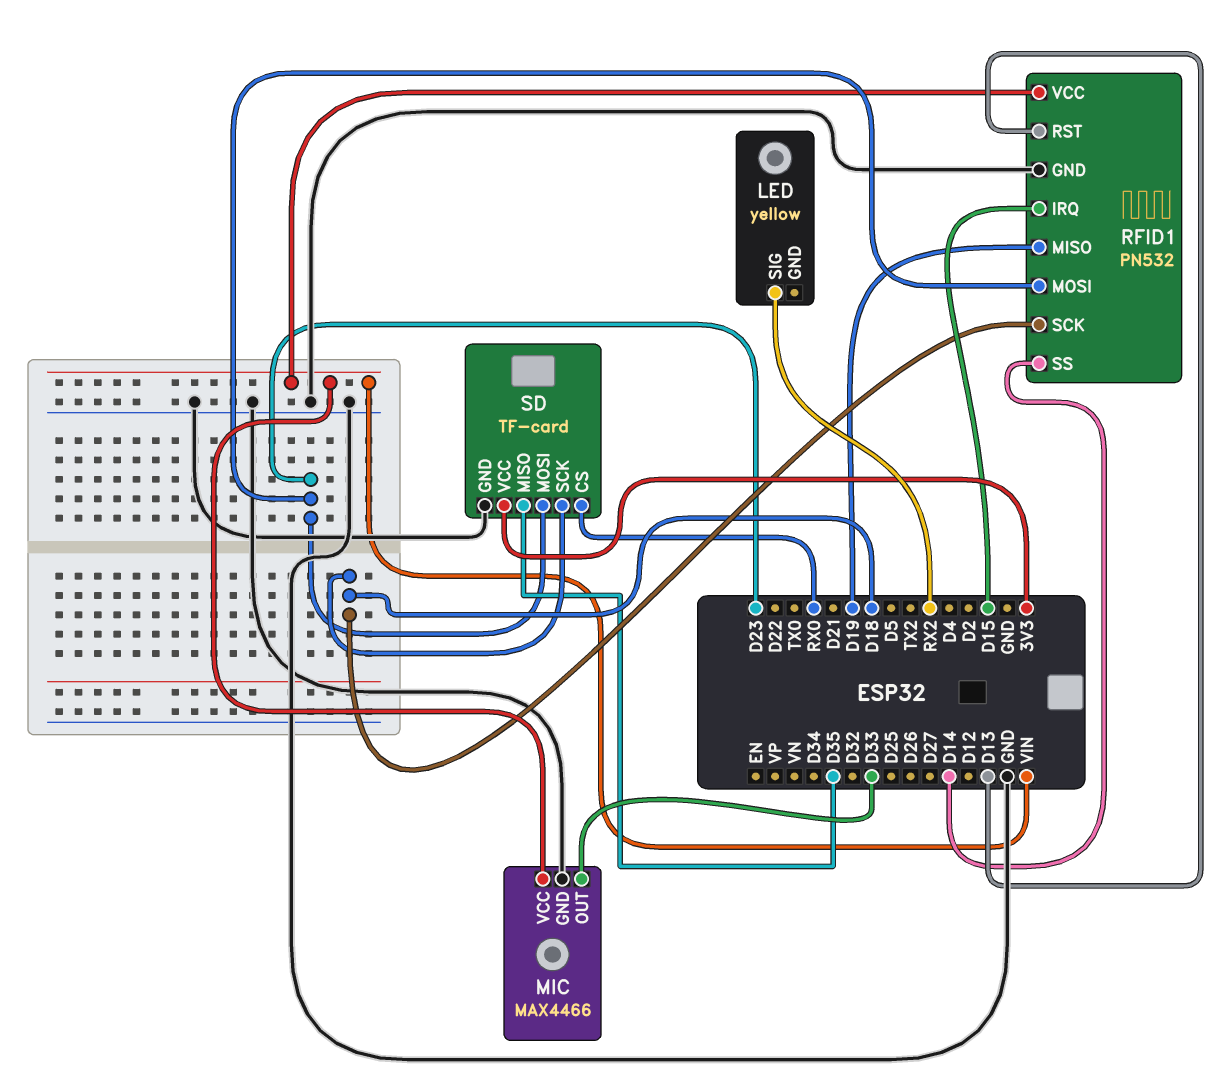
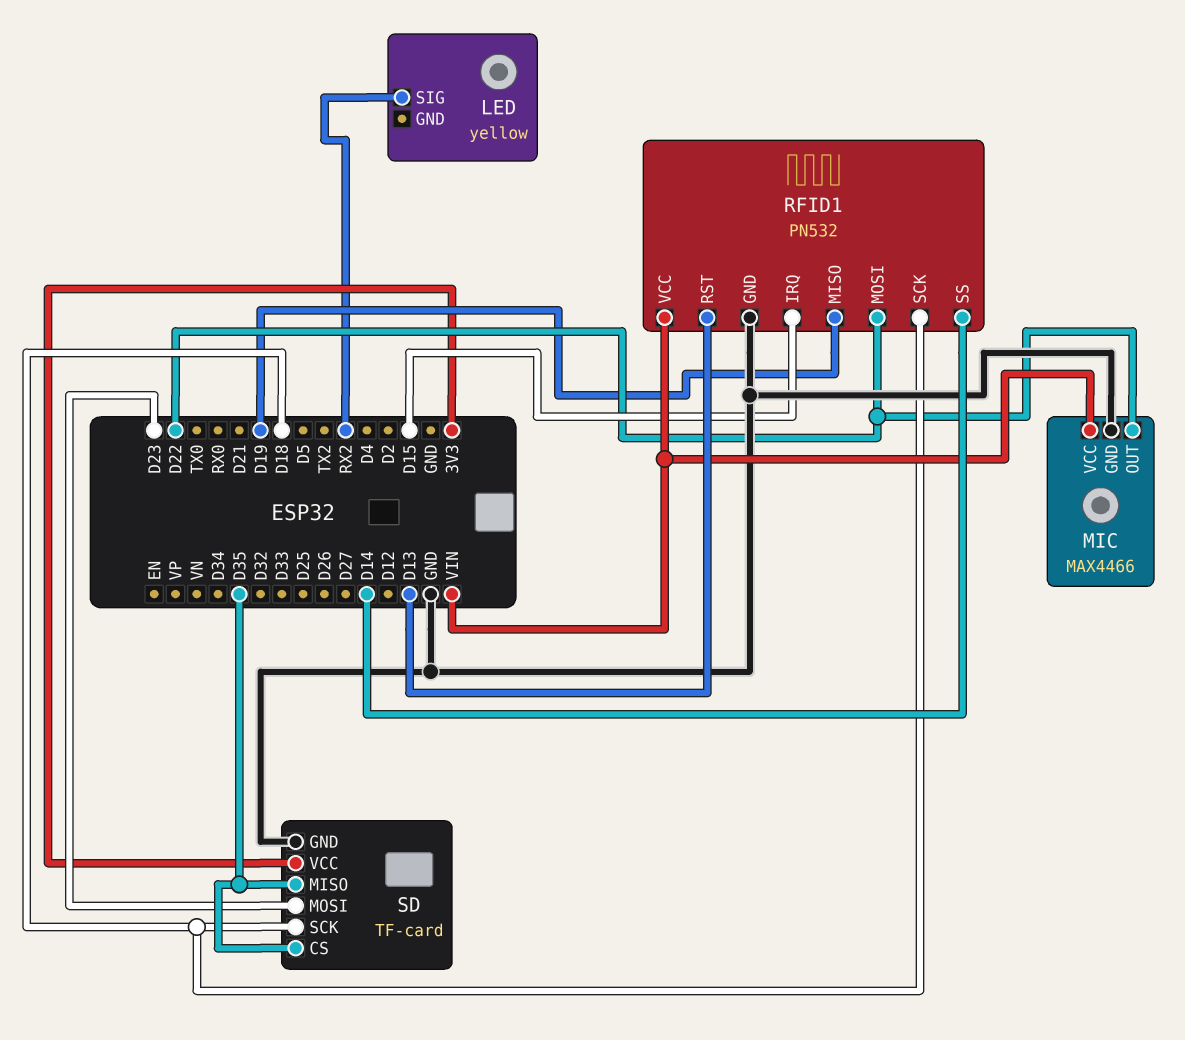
MIC pin OUT: D33 -> D22
RFID1 pin MOSI: D23 -> D22
SD pin CS: RX0 -> D35

